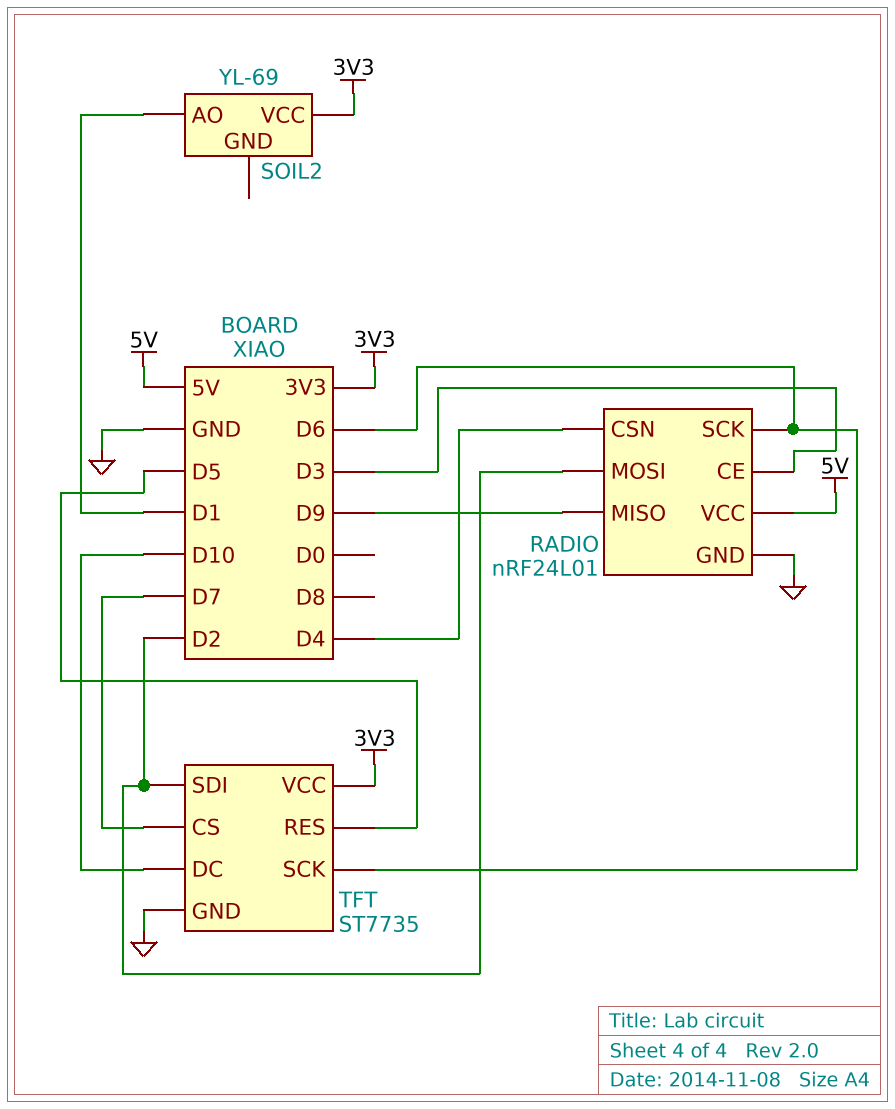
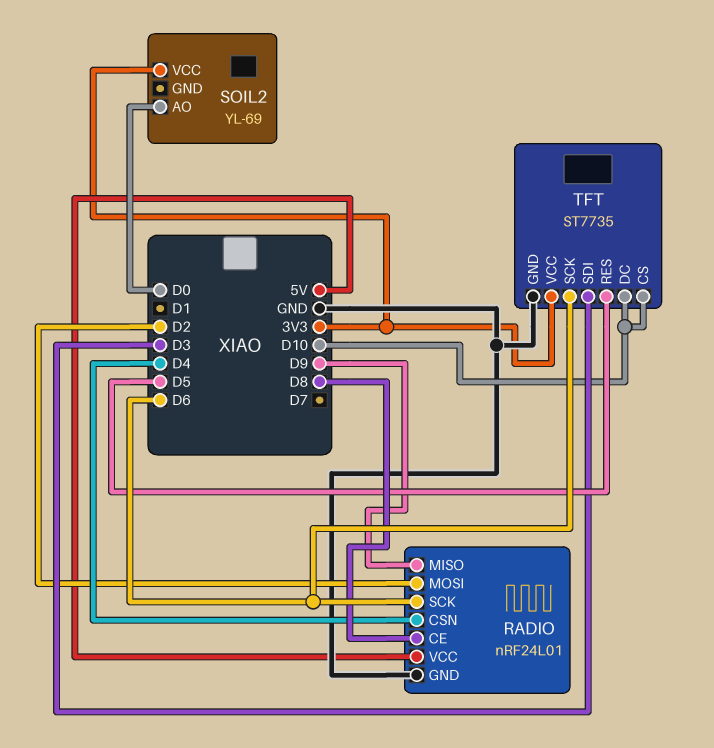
RADIO pin CE: D3 -> D8
SOIL2 pin AO: D1 -> D0
TFT pin CS: D7 -> D10
TFT pin SDI: D2 -> D3

